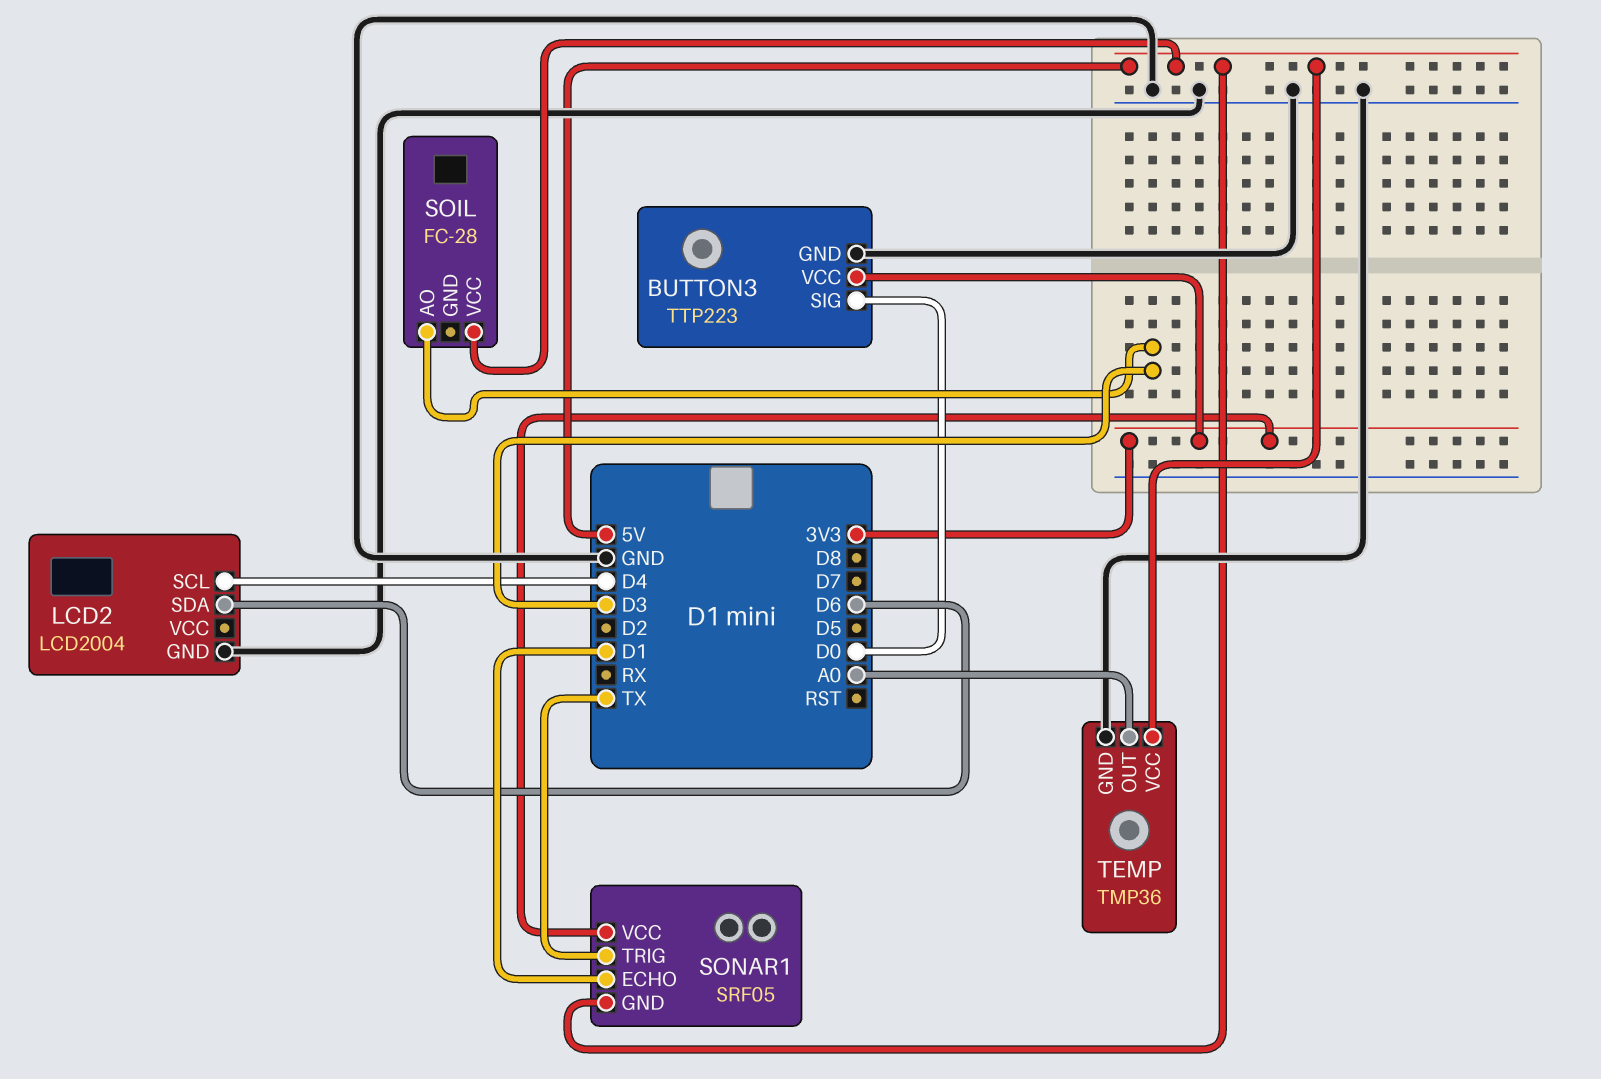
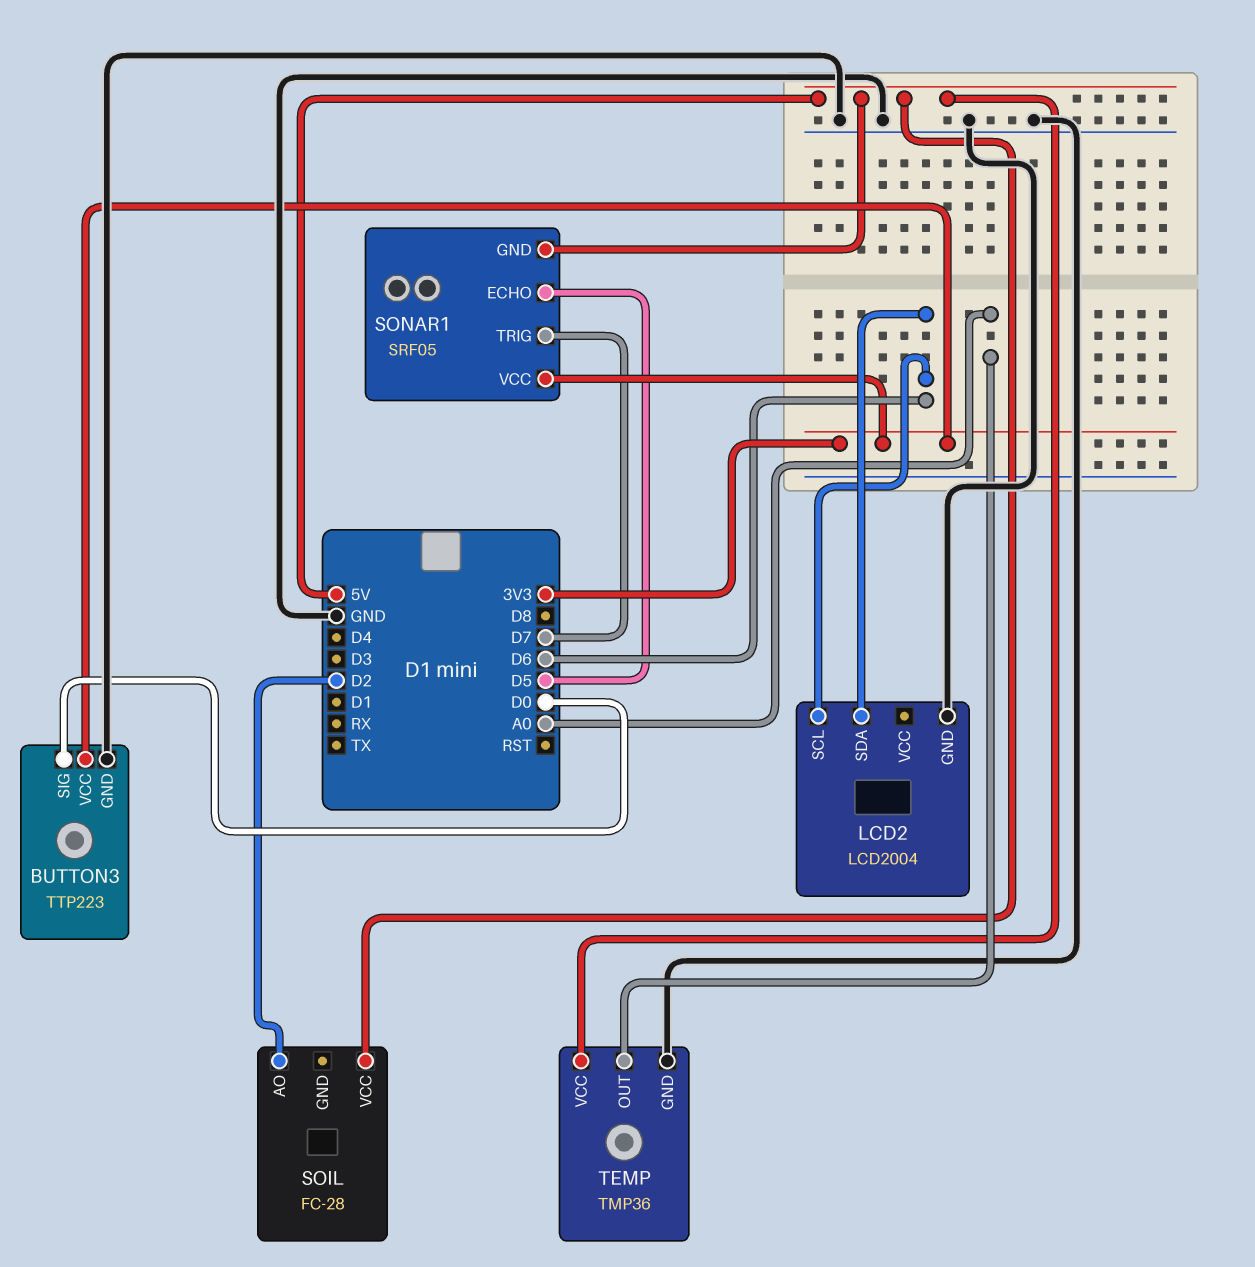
LCD2 pin SCL: D4 -> D6
SOIL pin AO: D3 -> D2
SONAR1 pin ECHO: D1 -> D5
SONAR1 pin TRIG: TX -> D7

